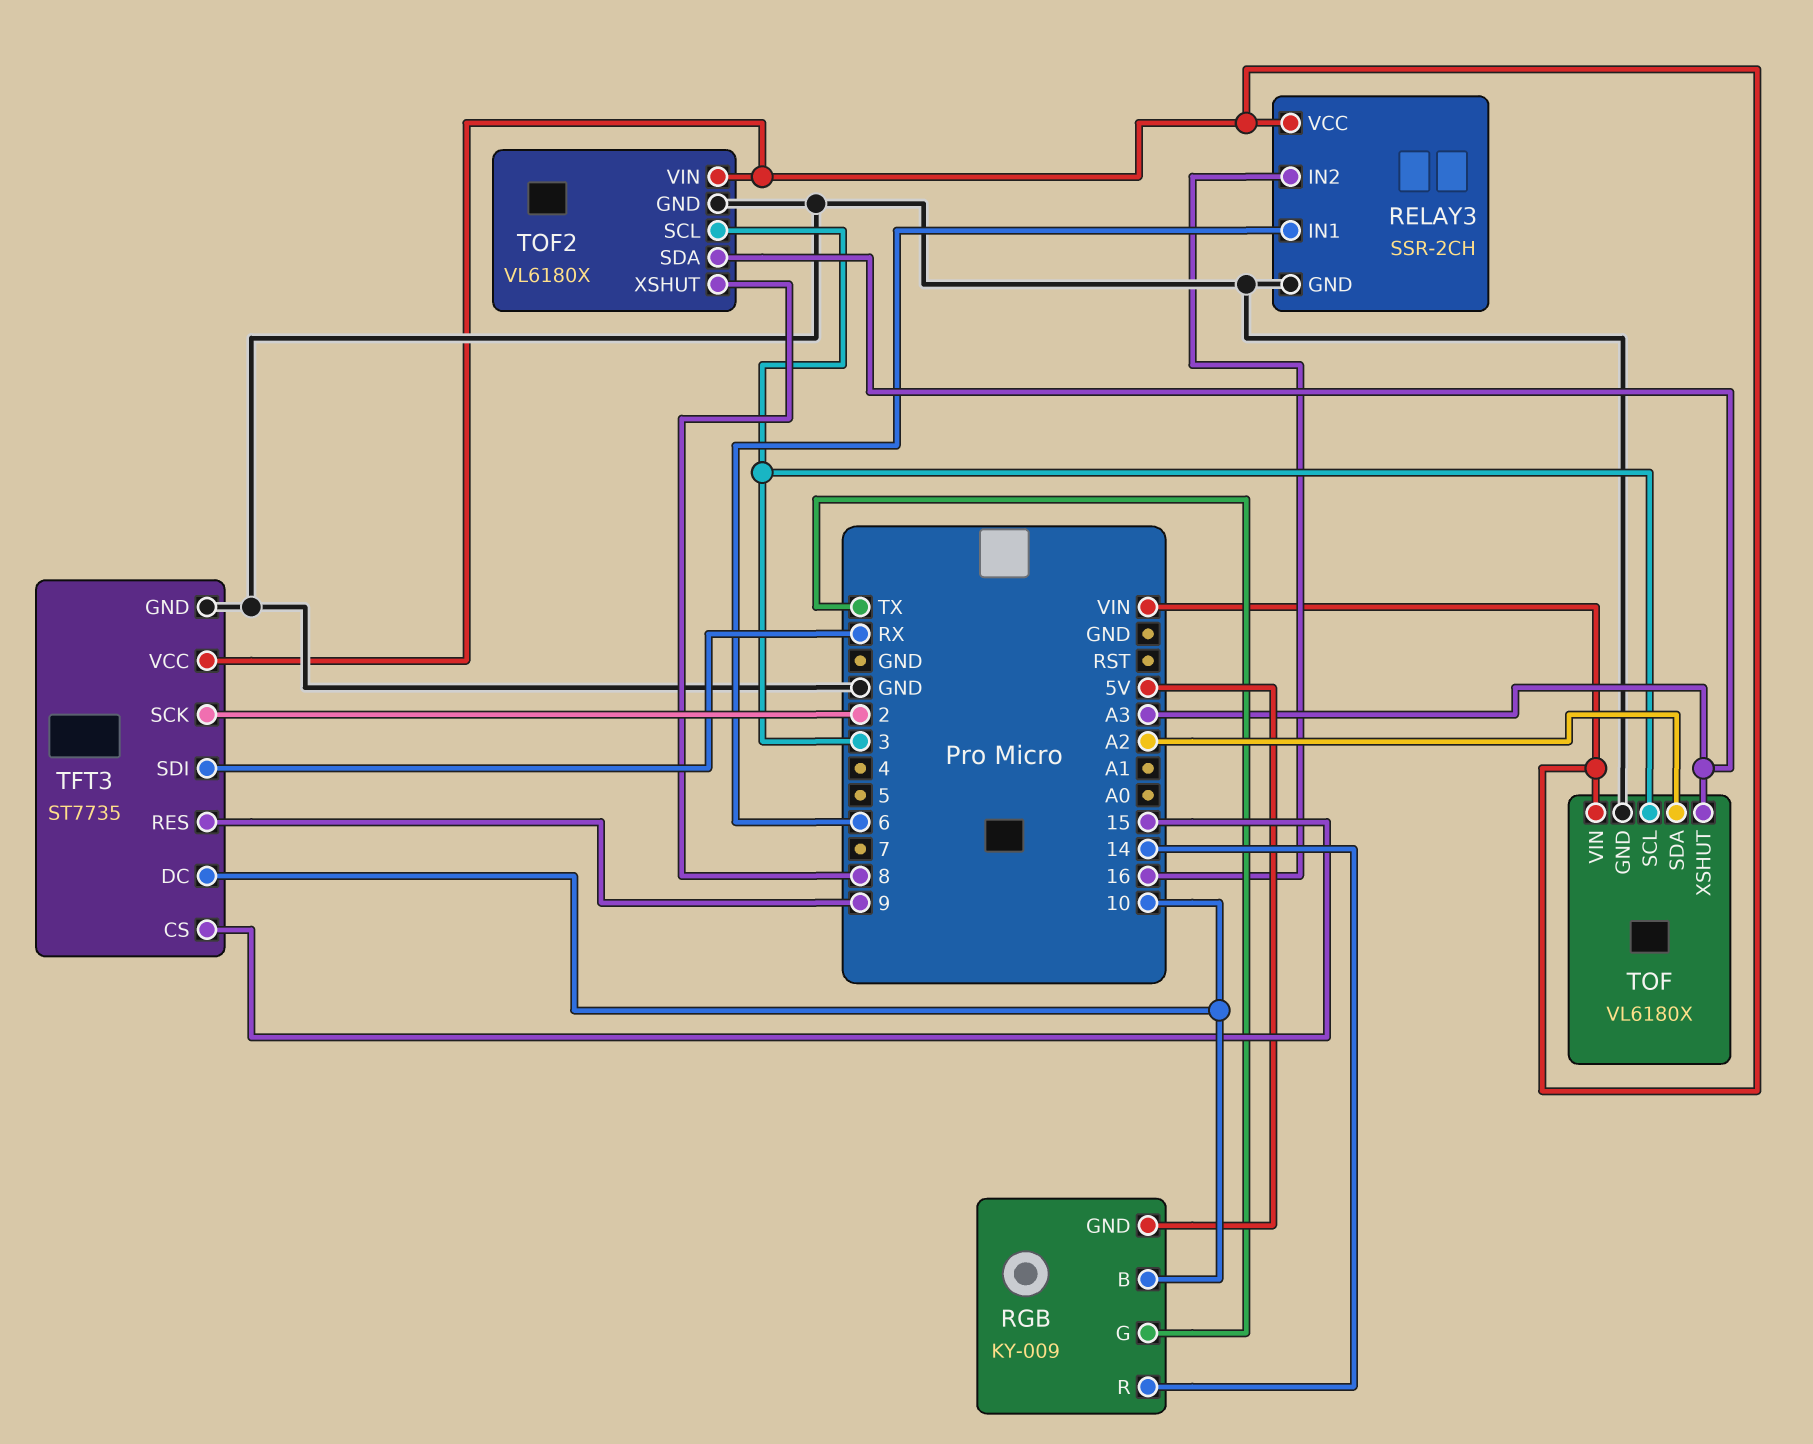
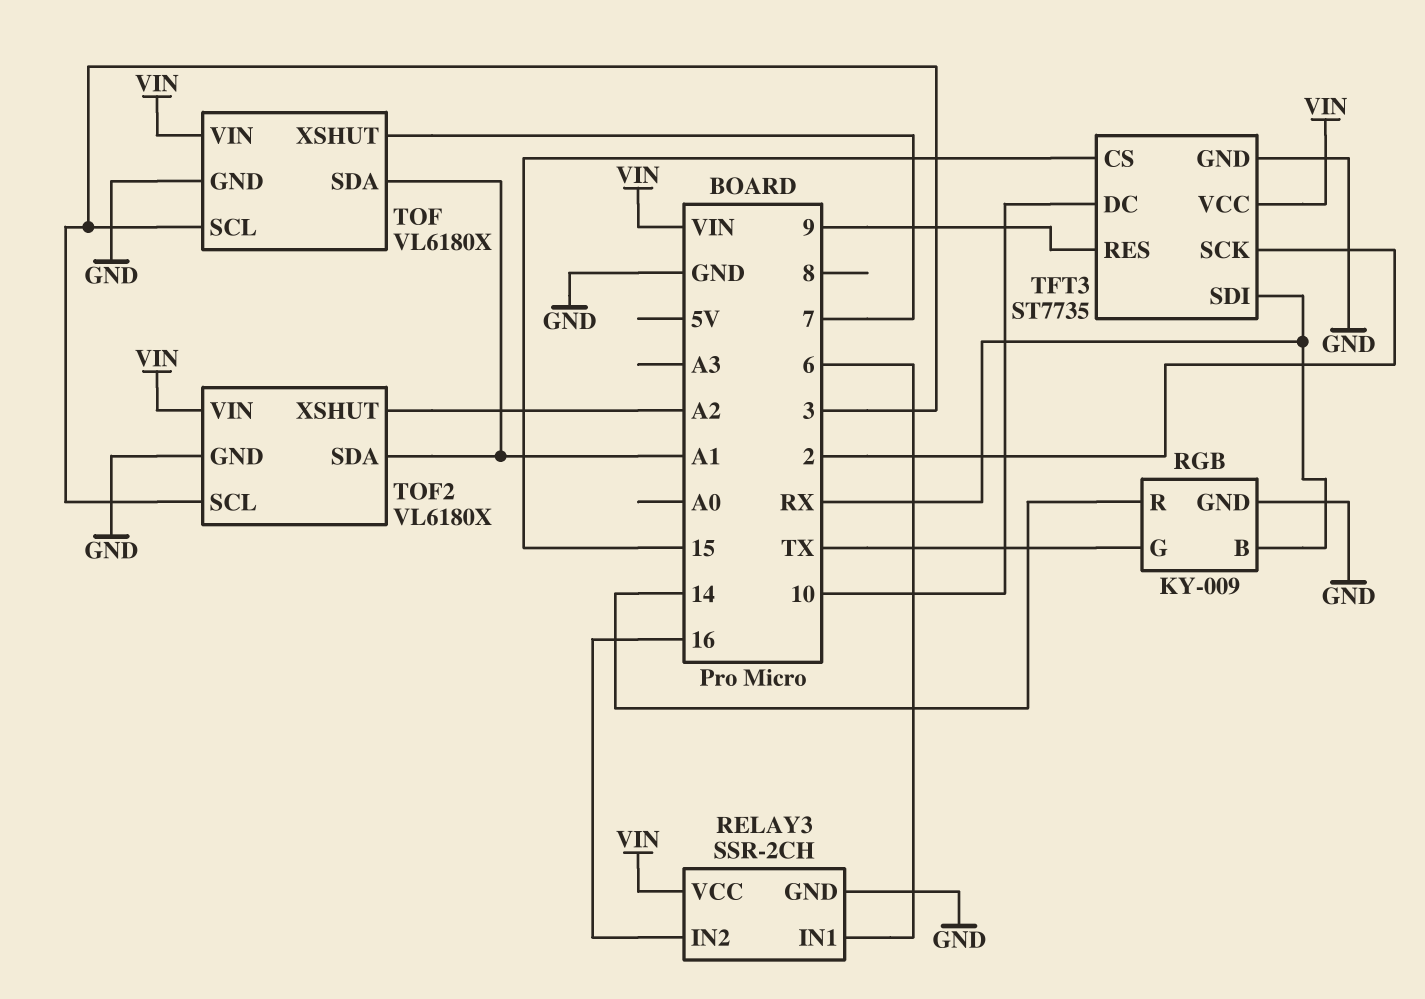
RGB pin B: 10 -> RX
RGB pin GND: 5V -> GND
TOF pin SDA: A2 -> A1
TOF pin XSHUT: A3 -> 7
TOF2 pin SDA: A3 -> A1
TOF2 pin XSHUT: 8 -> A2

